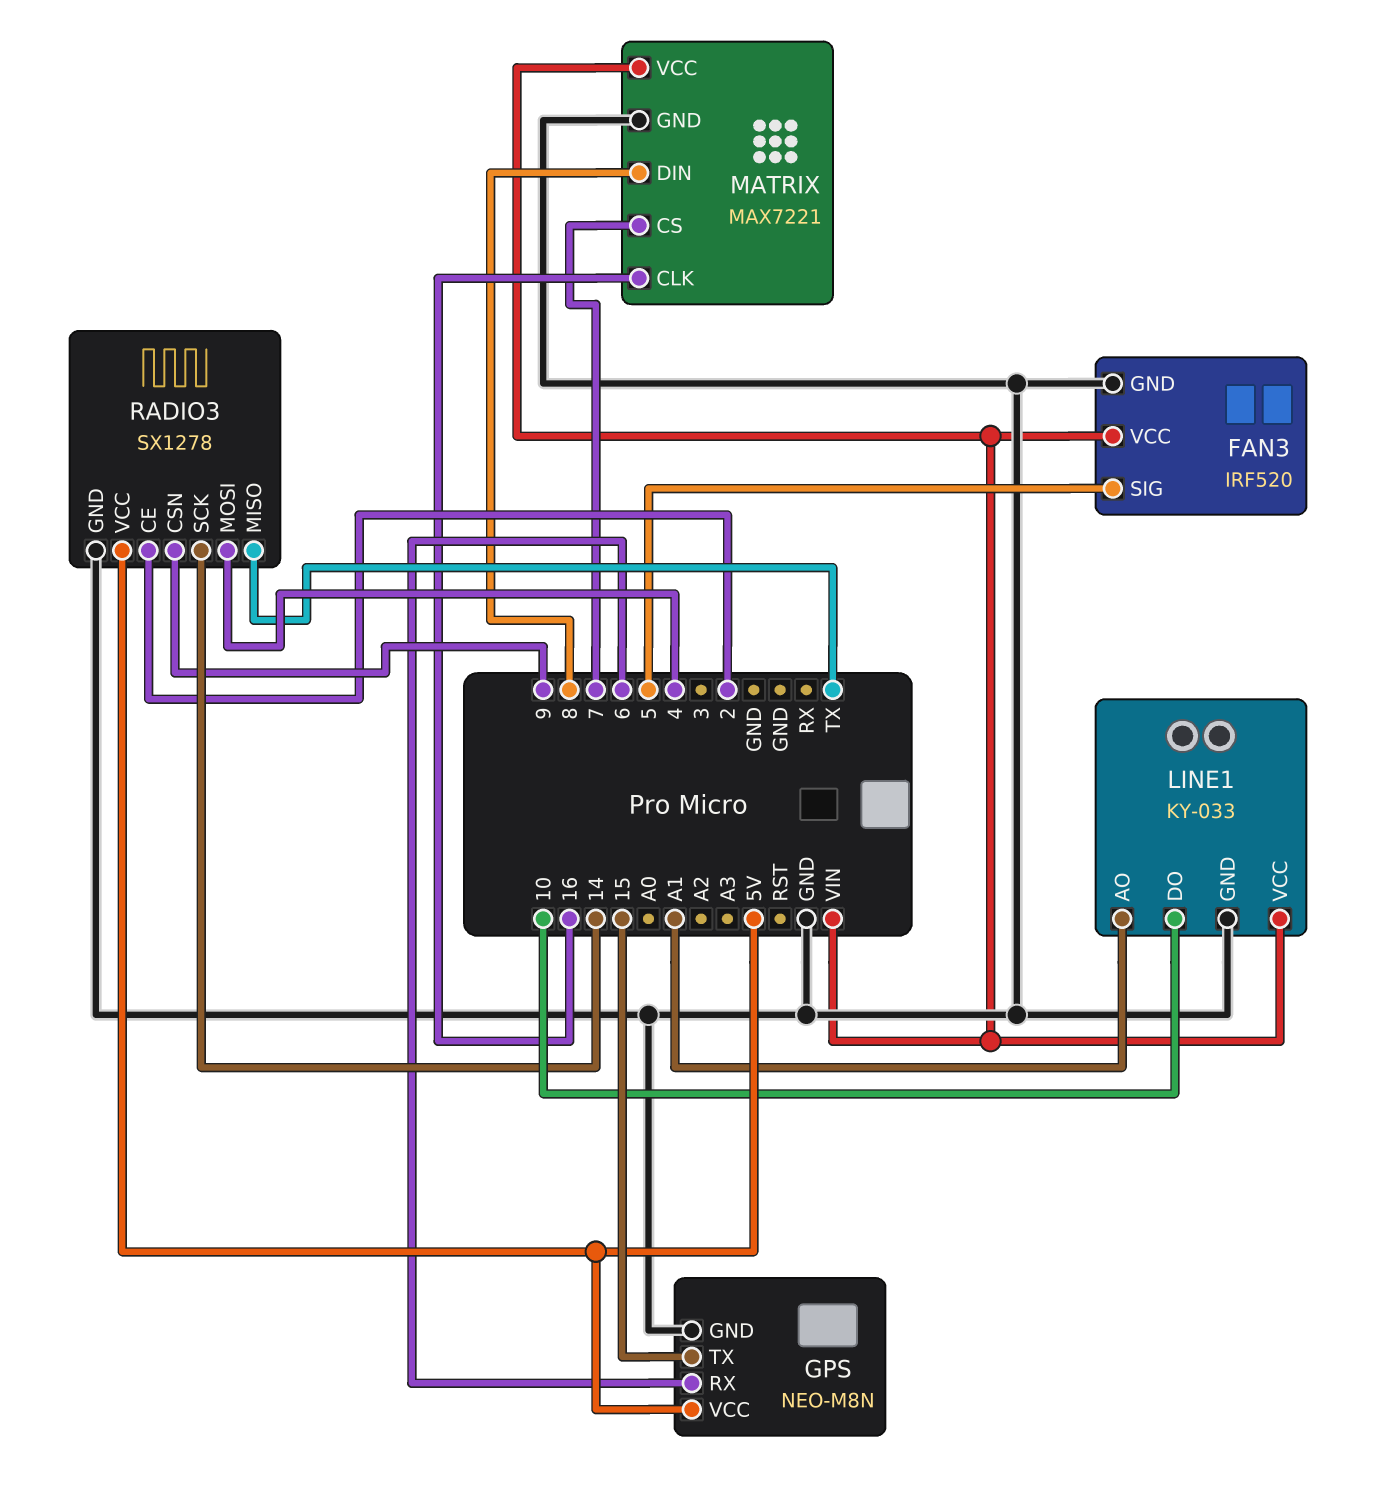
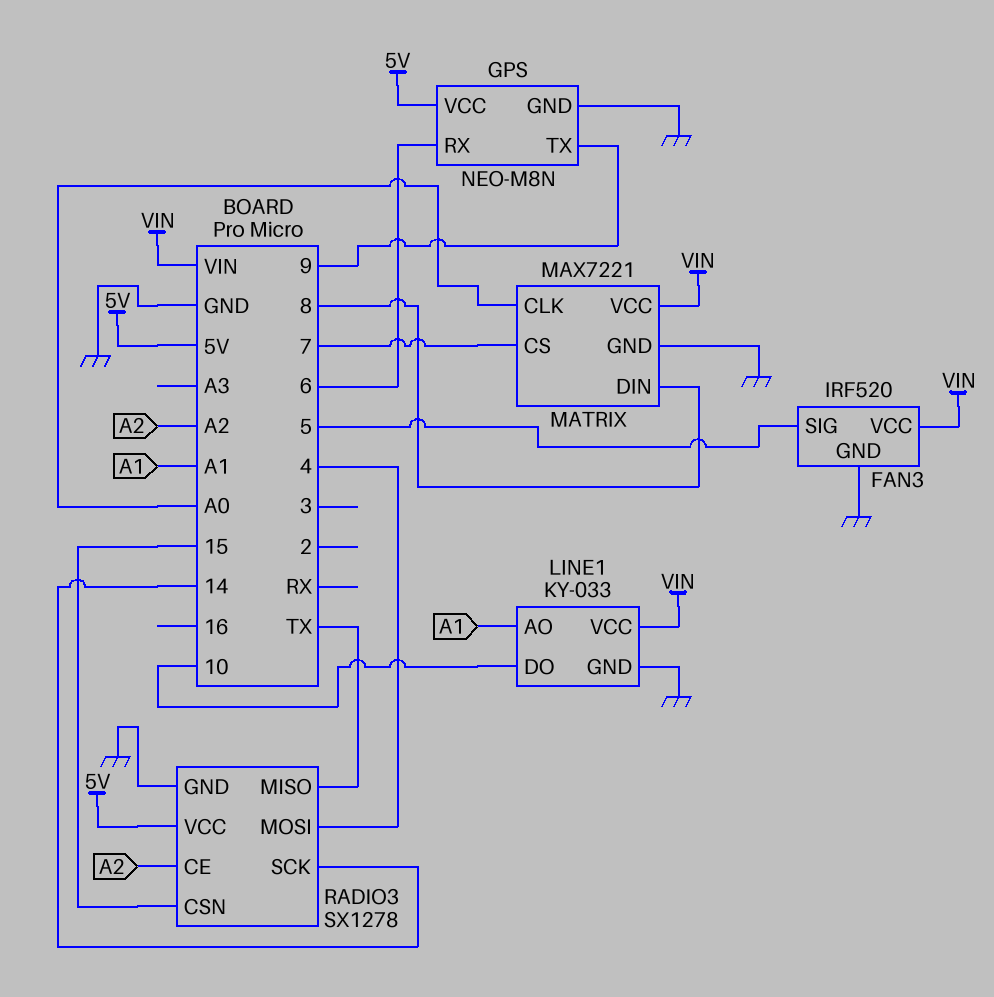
GPS pin TX: 15 -> 9
MATRIX pin CLK: 16 -> A0
RADIO3 pin CE: 2 -> A2
RADIO3 pin CSN: 9 -> 15

